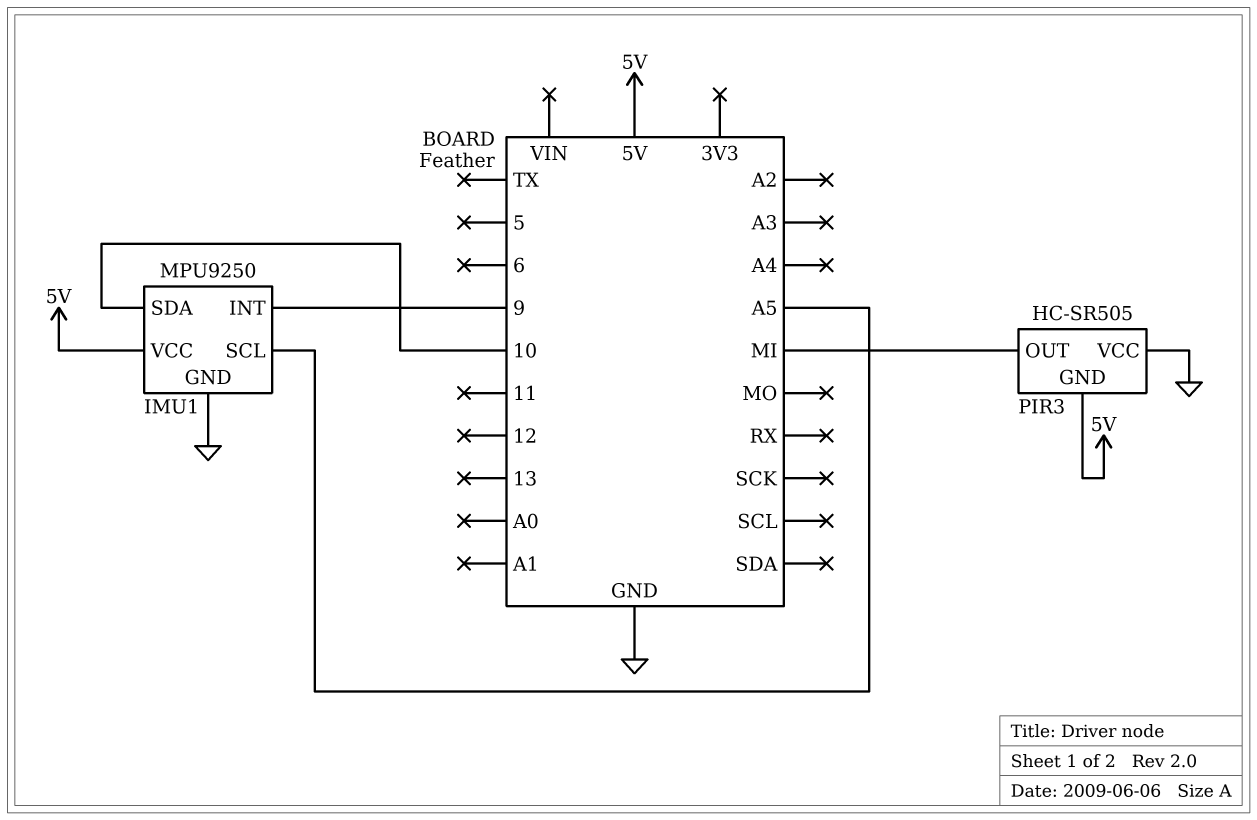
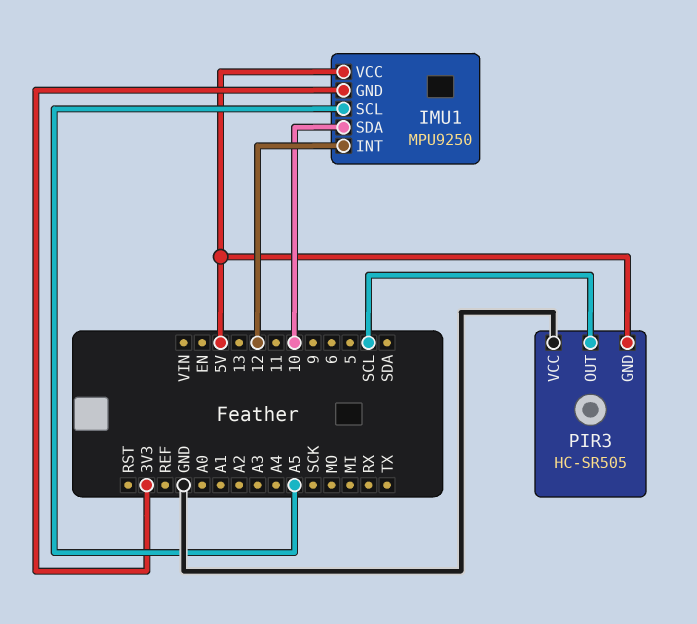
IMU1 pin GND: GND -> 3V3
IMU1 pin INT: 9 -> 12
PIR3 pin OUT: MI -> SCL

